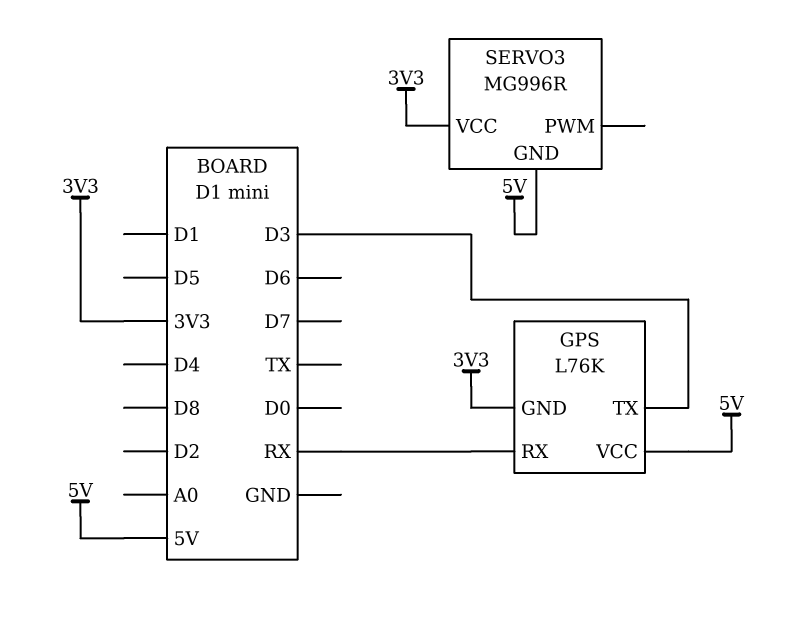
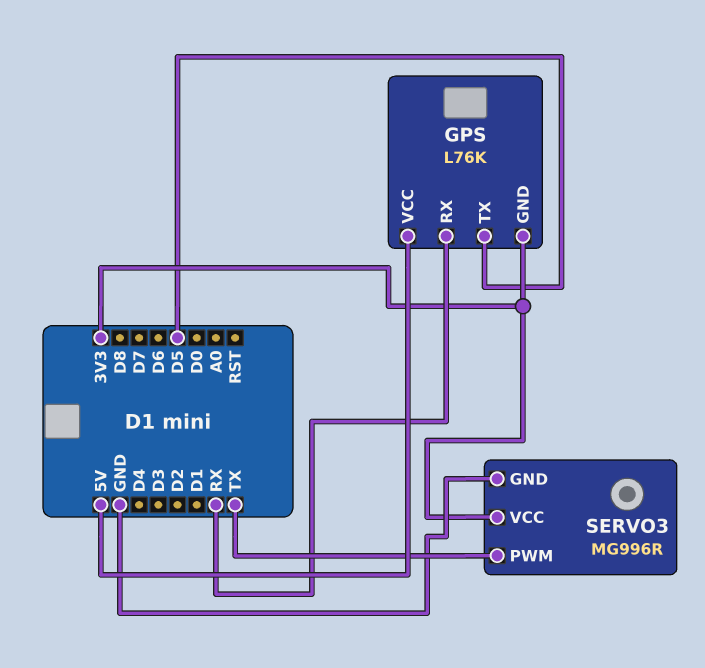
GPS pin TX: D3 -> D5
SERVO3 pin GND: 5V -> GND
SERVO3 pin PWM: none -> TX

